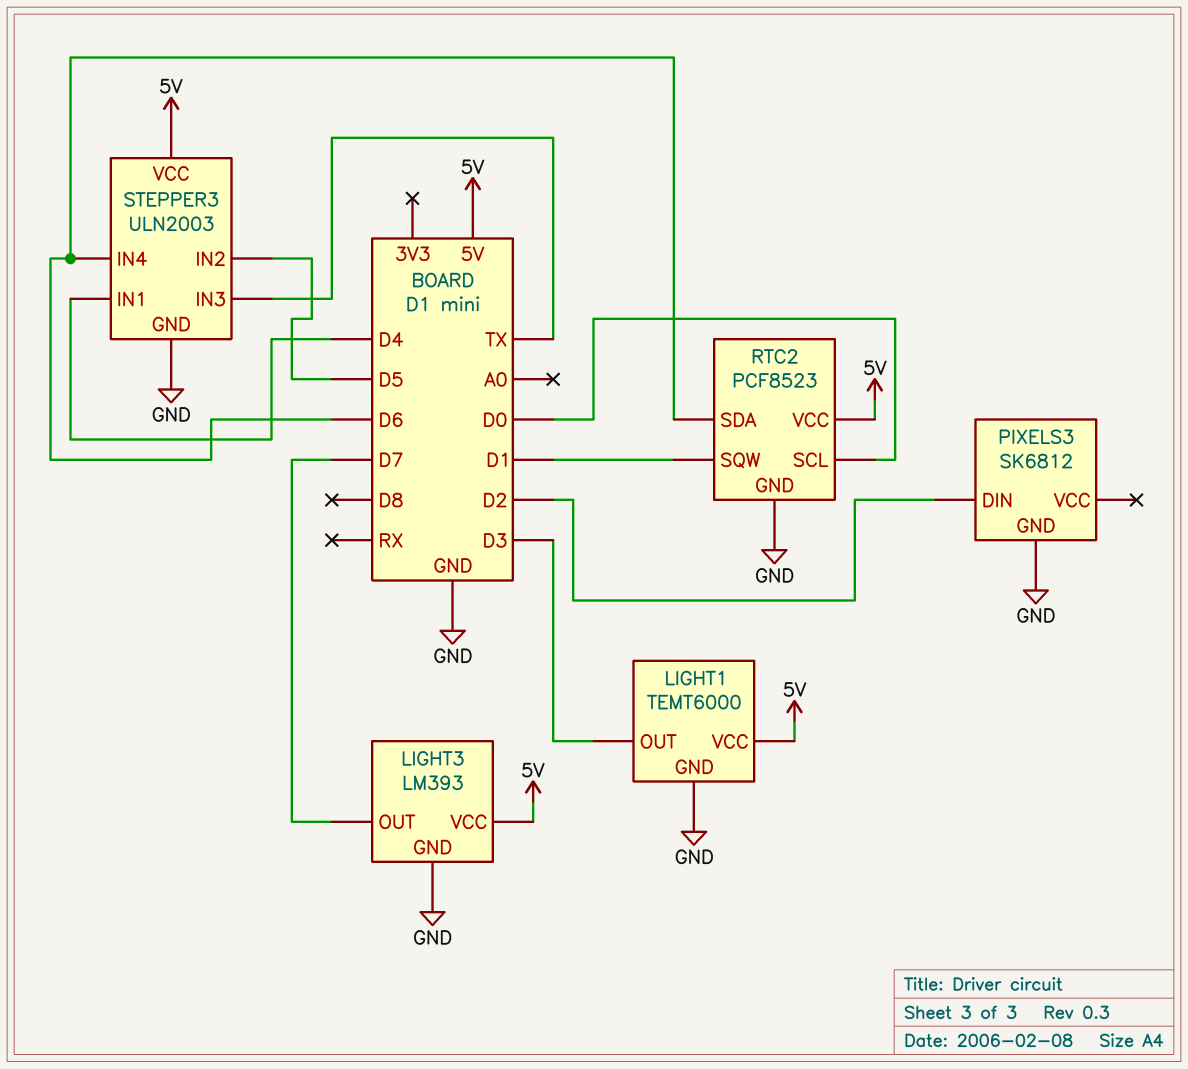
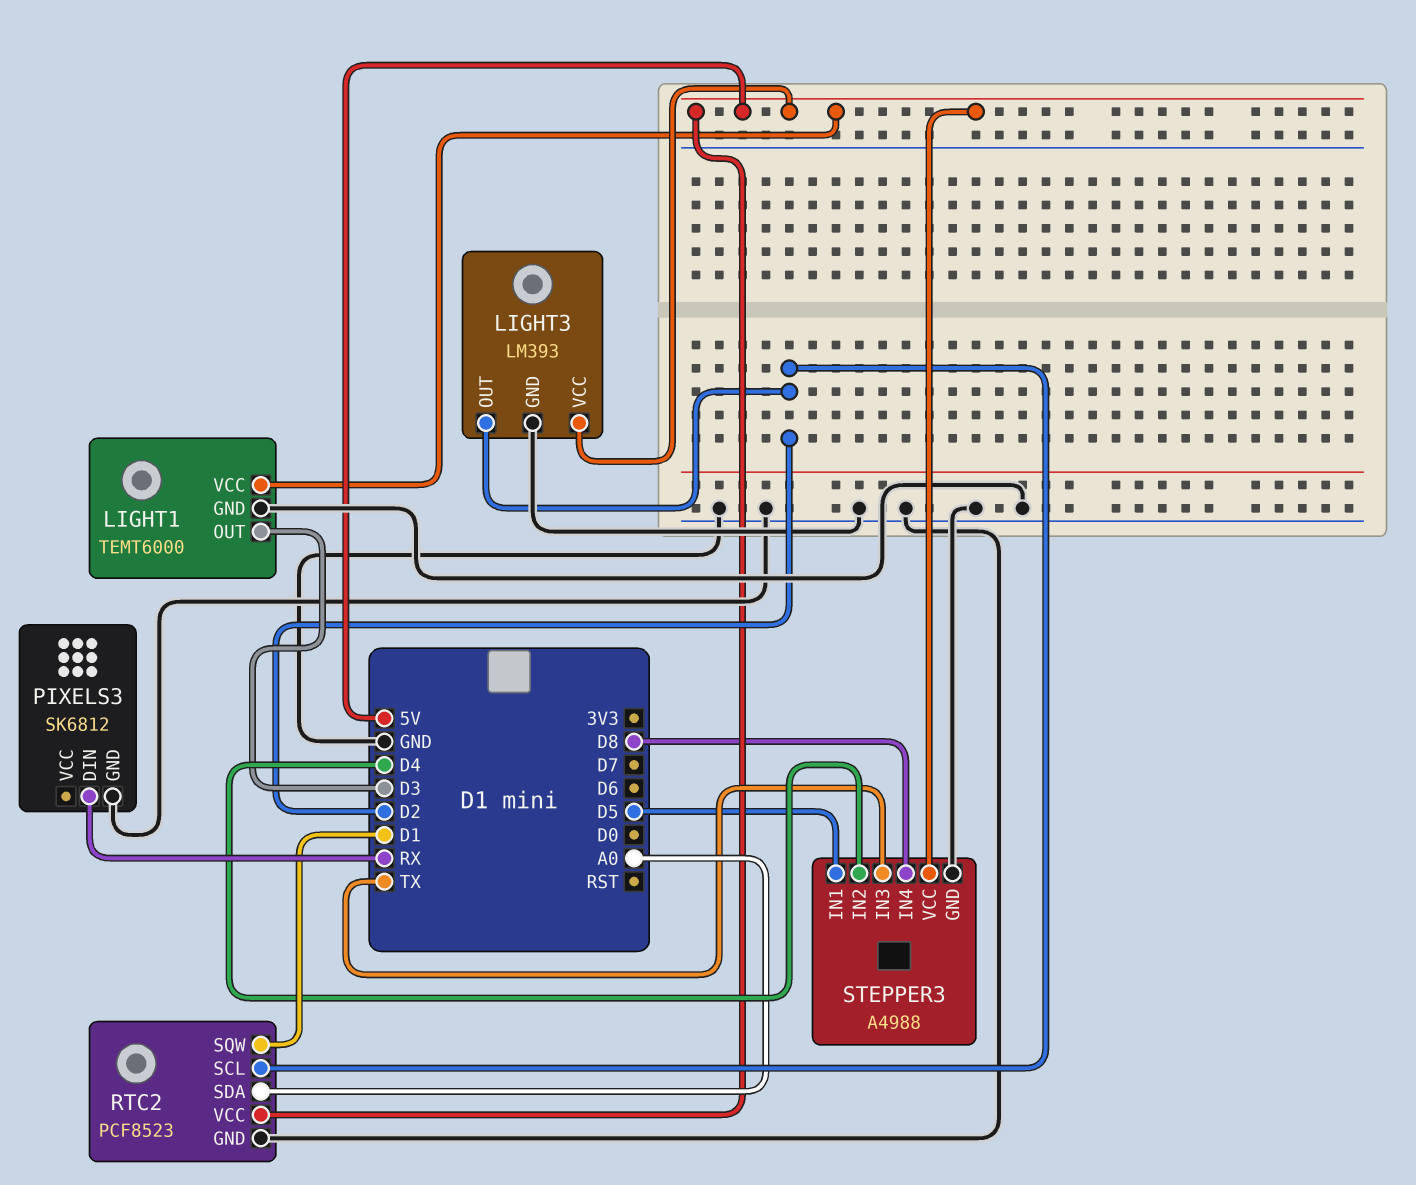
LIGHT3 pin OUT: D7 -> D2
PIXELS3 pin DIN: D2 -> RX
RTC2 pin SCL: D0 -> D2
RTC2 pin SDA: D6 -> A0
STEPPER3: ULN2003 -> A4988
STEPPER3 pin IN1: D4 -> D5
STEPPER3 pin IN2: D5 -> D4
STEPPER3 pin IN4: D6 -> D8

